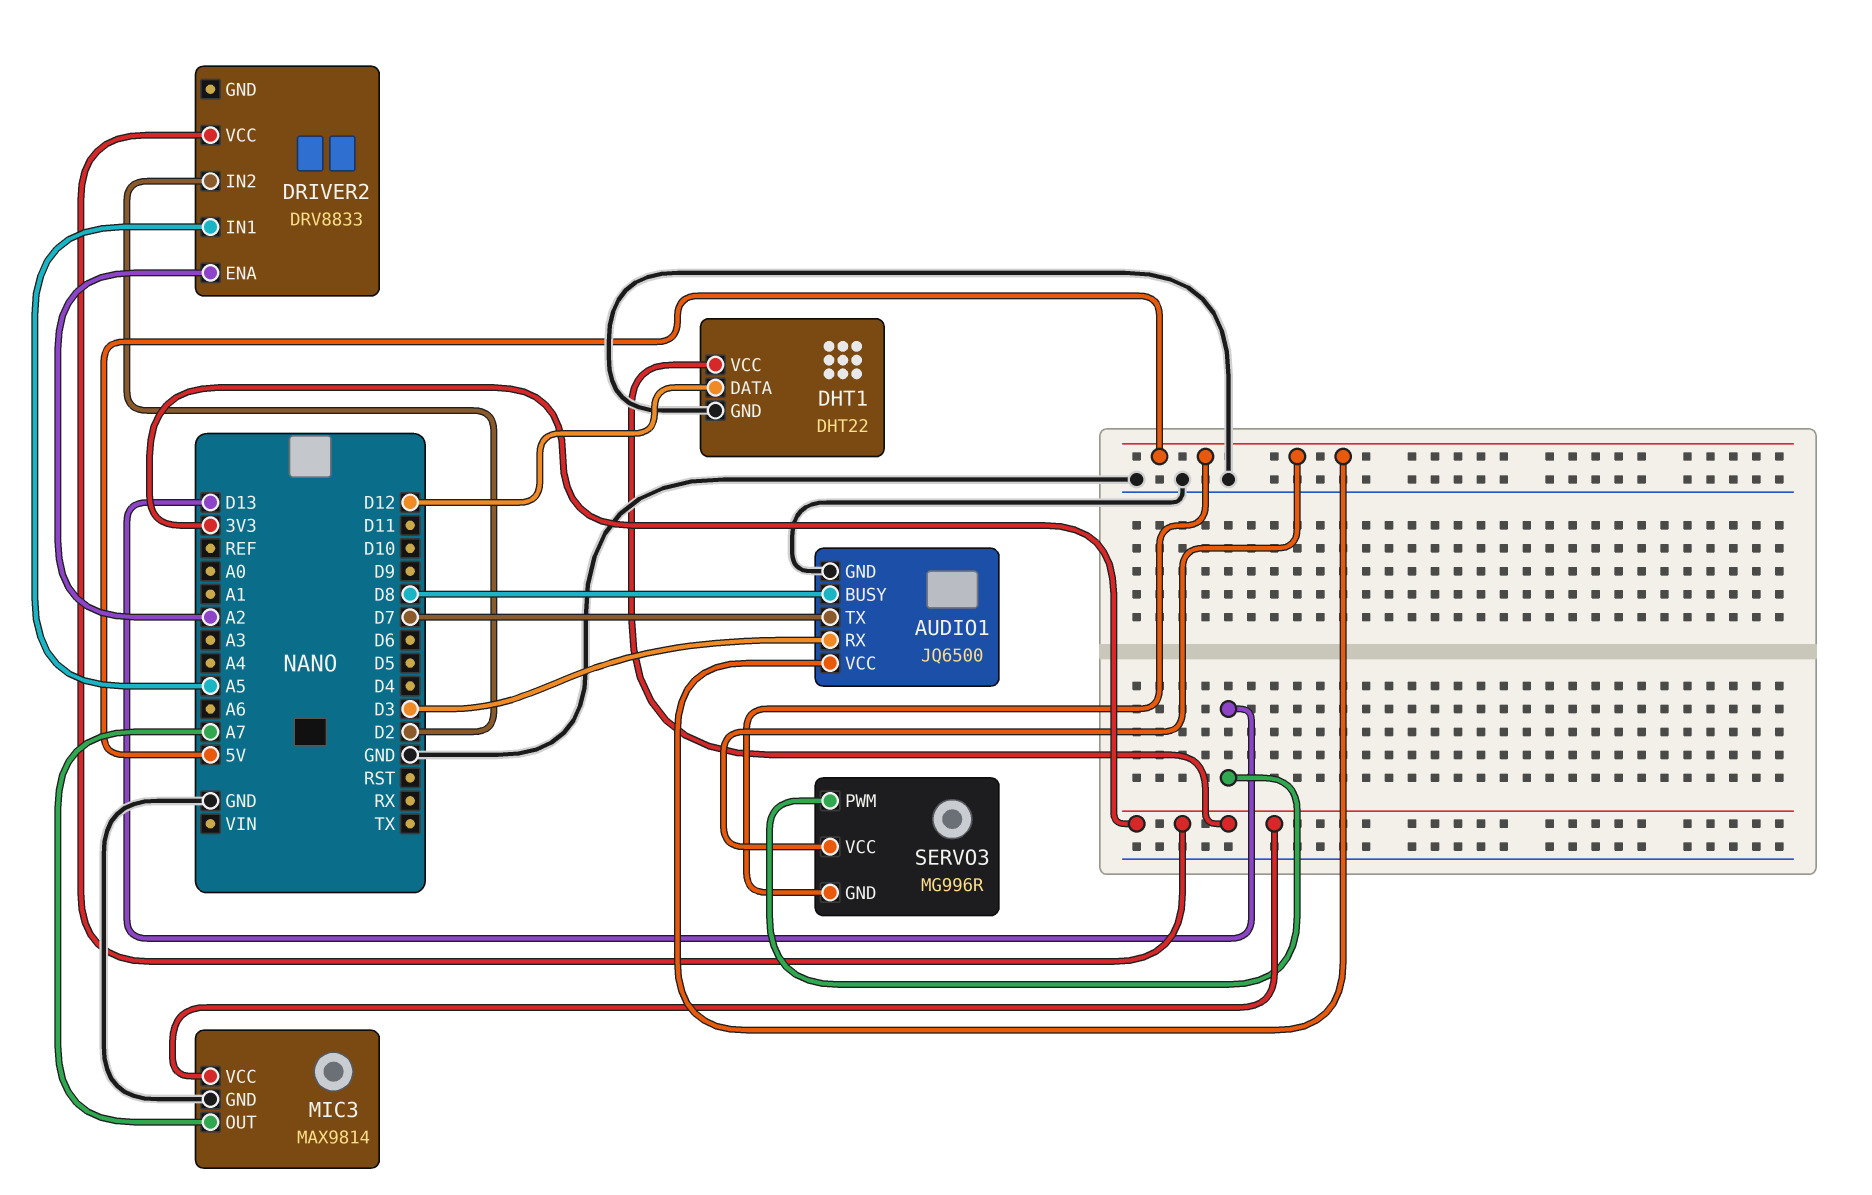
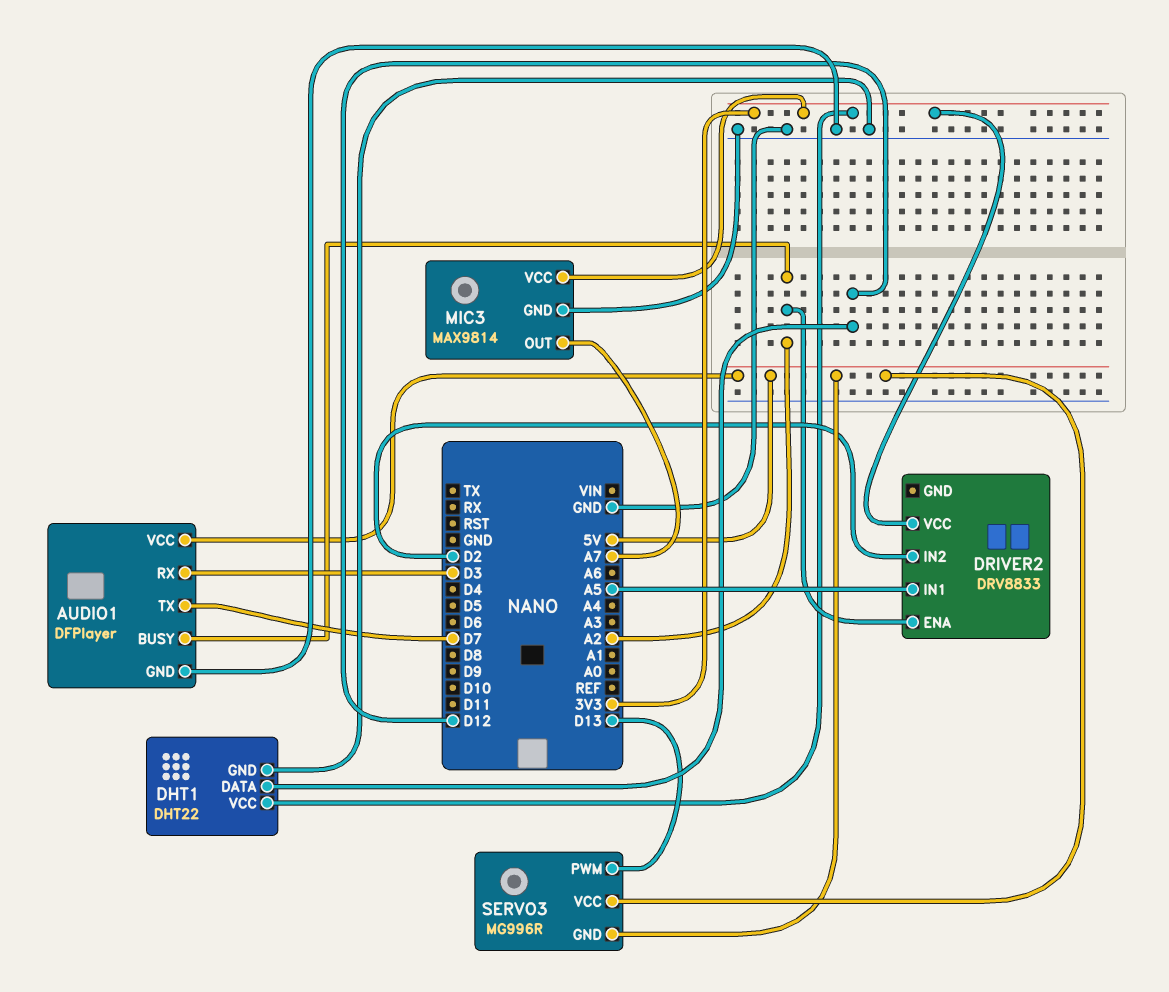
AUDIO1: JQ6500 -> DFPlayer
AUDIO1 pin BUSY: D8 -> A2

